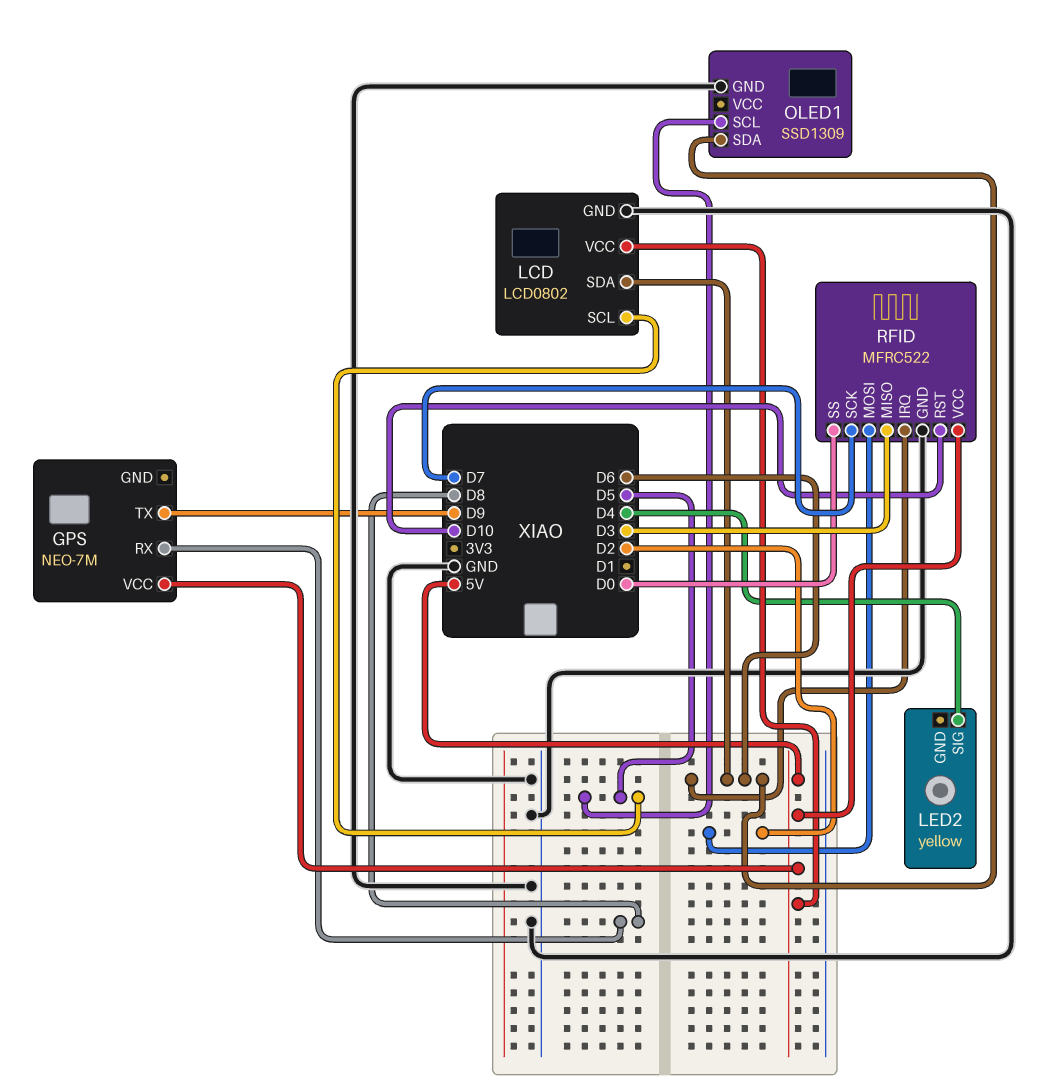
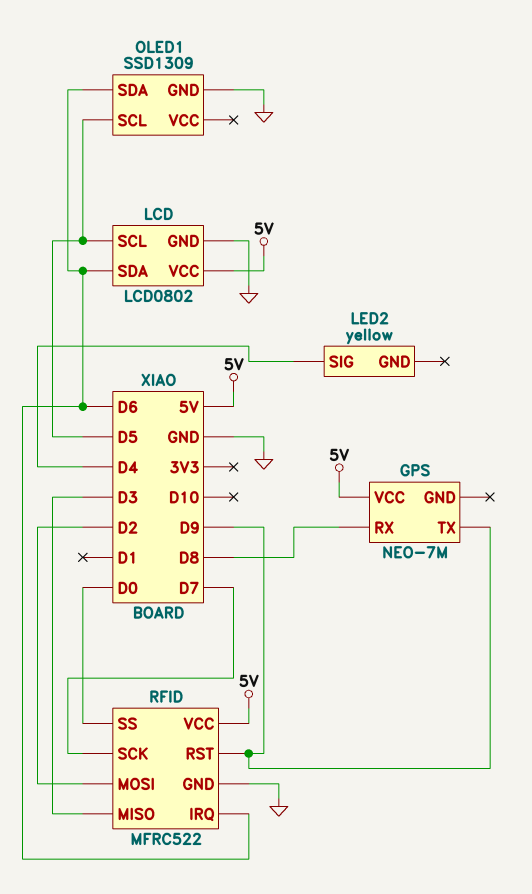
RFID pin RST: D10 -> D9

